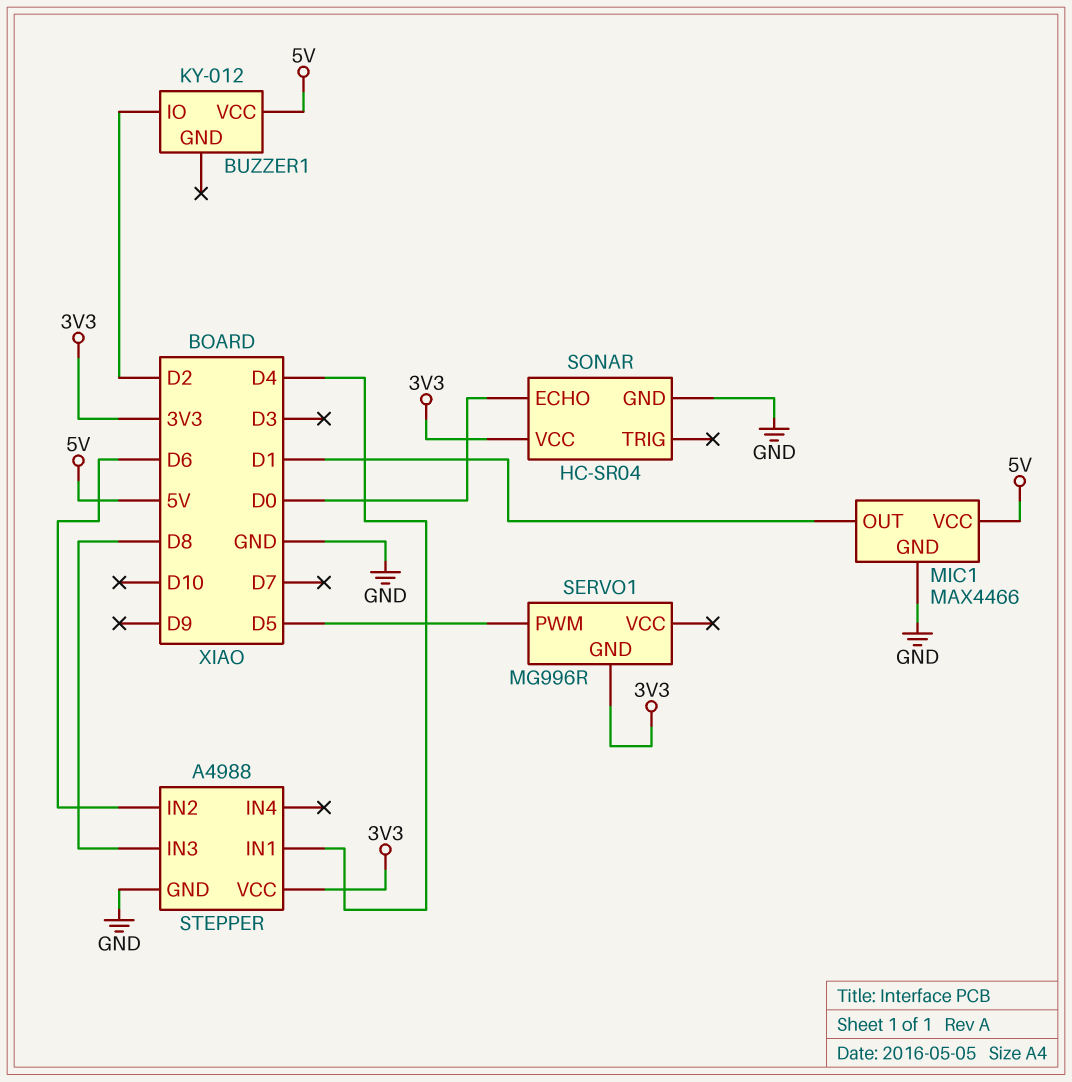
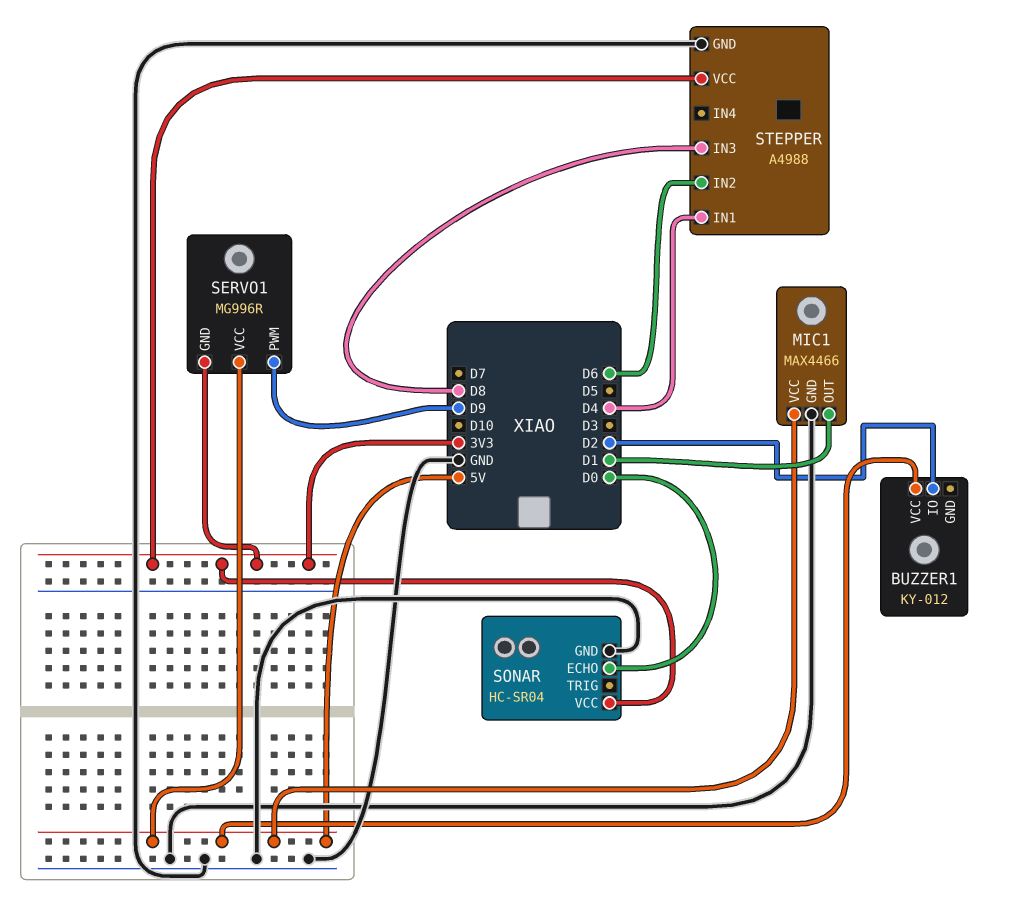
SERVO1 pin PWM: D5 -> D9
SERVO1 pin VCC: none -> 5V

